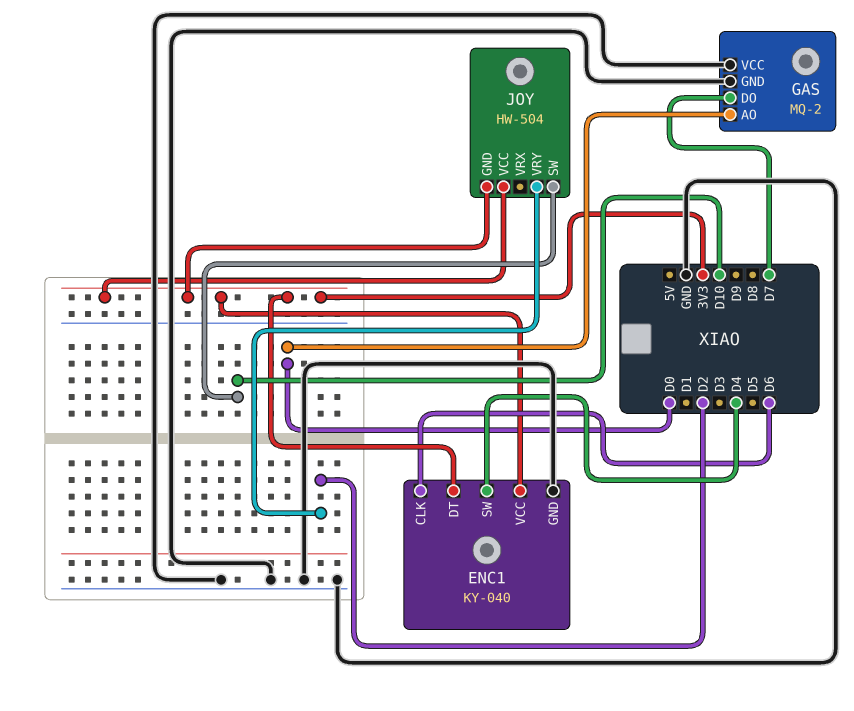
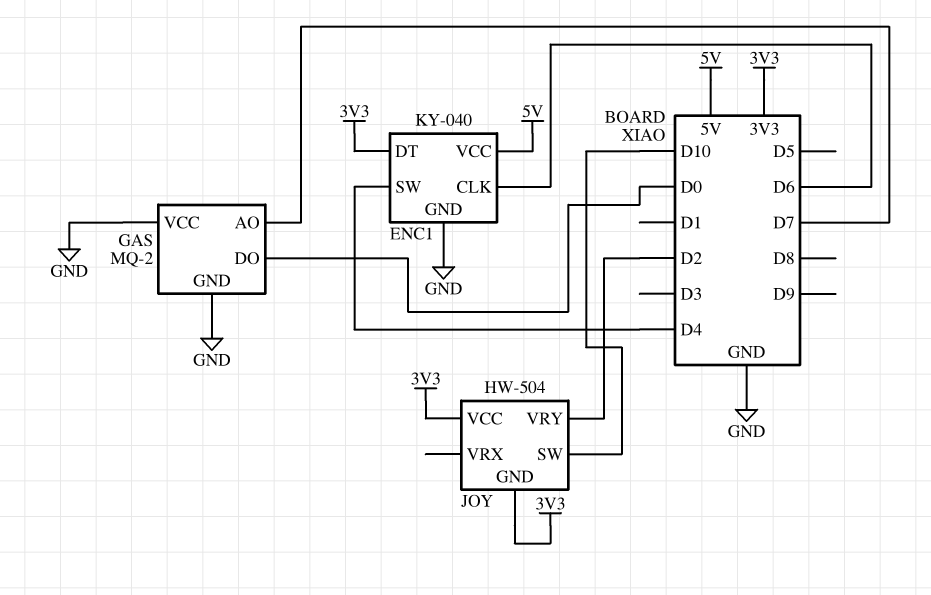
ENC1 pin VCC: 3V3 -> 5V
GAS pin AO: D0 -> D7
GAS pin DO: D7 -> D0

